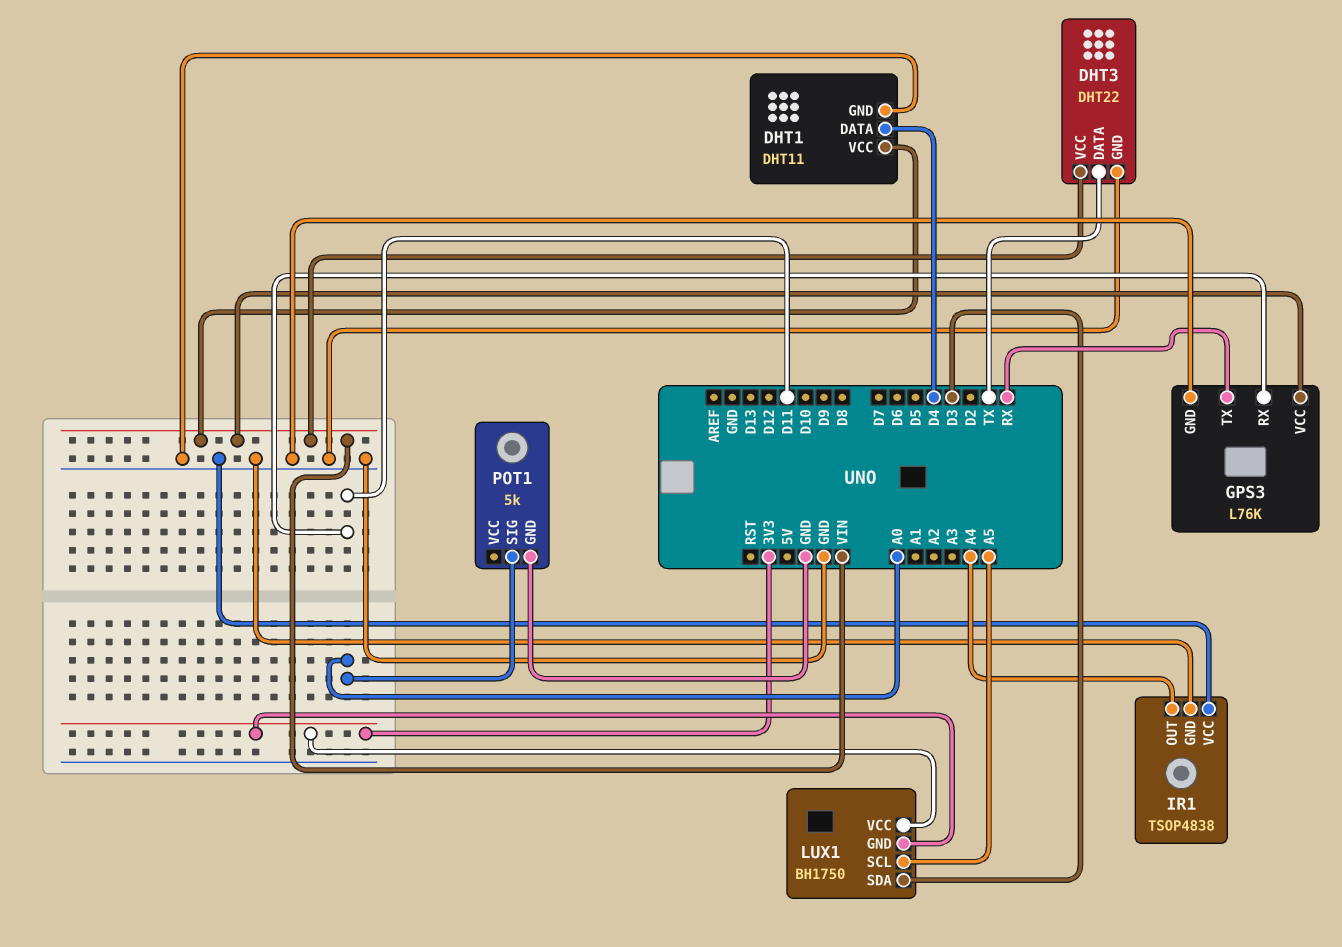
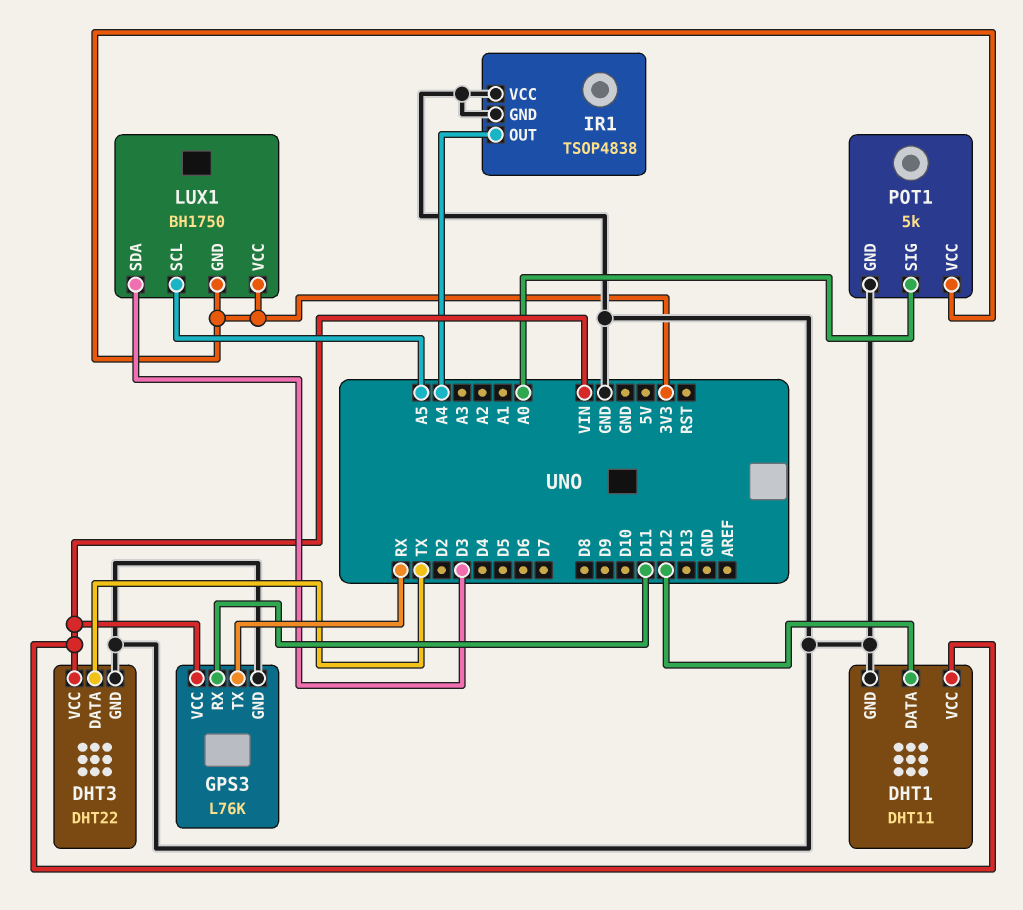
DHT1 pin DATA: D4 -> D12
POT1 pin VCC: none -> 3V3

